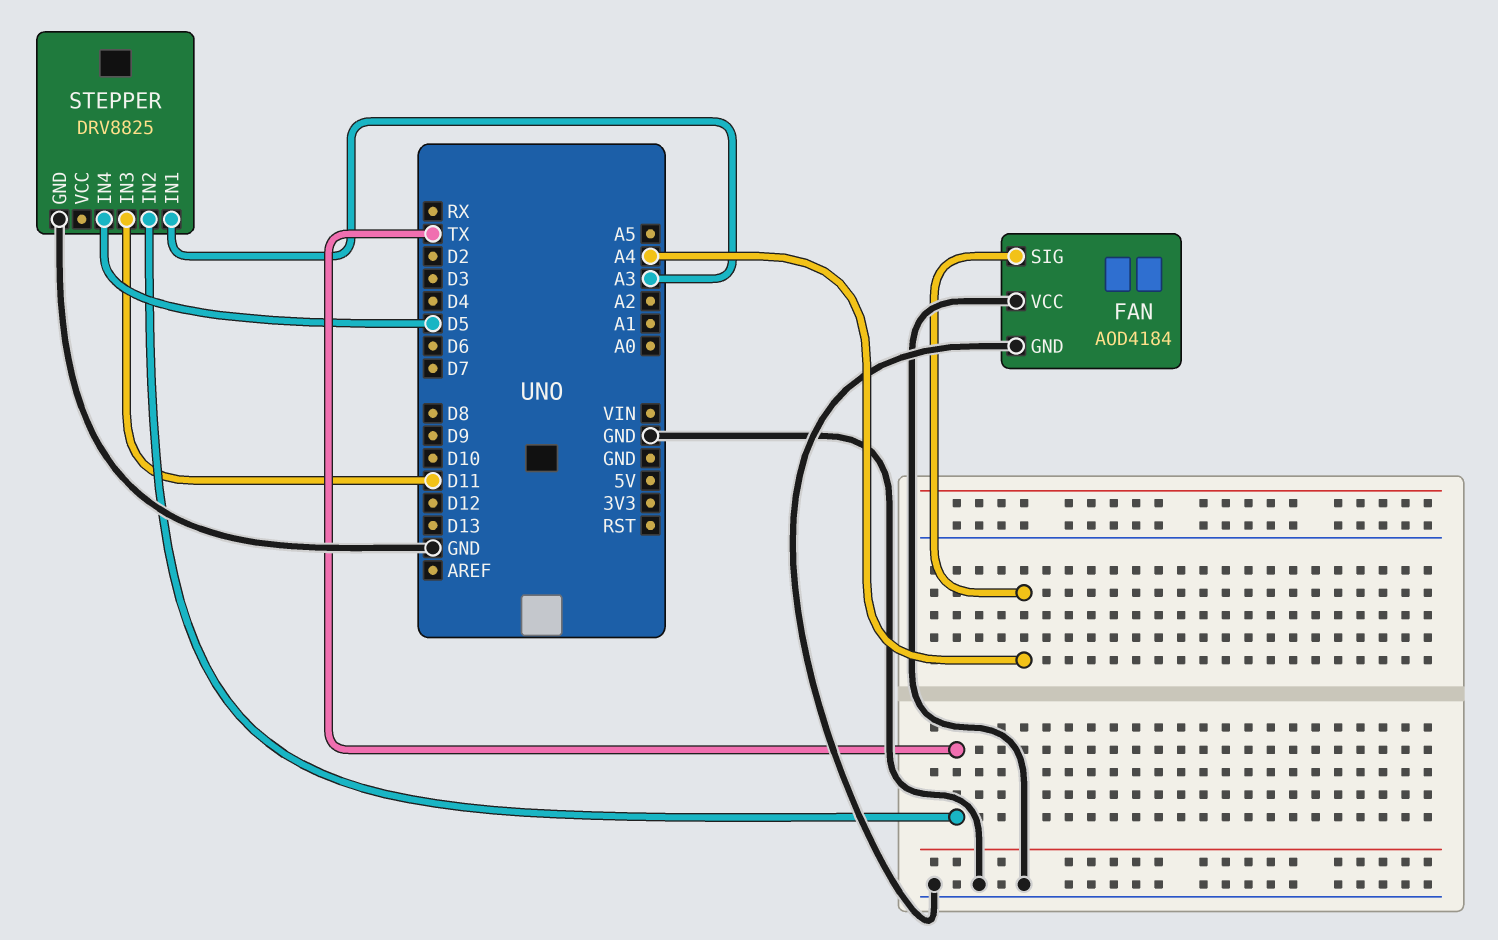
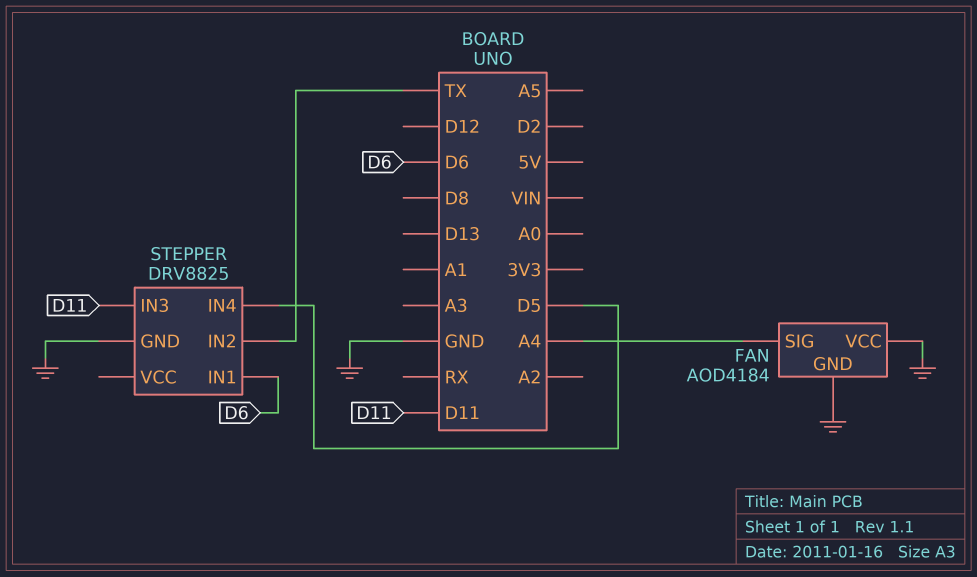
STEPPER pin IN1: A3 -> D6

